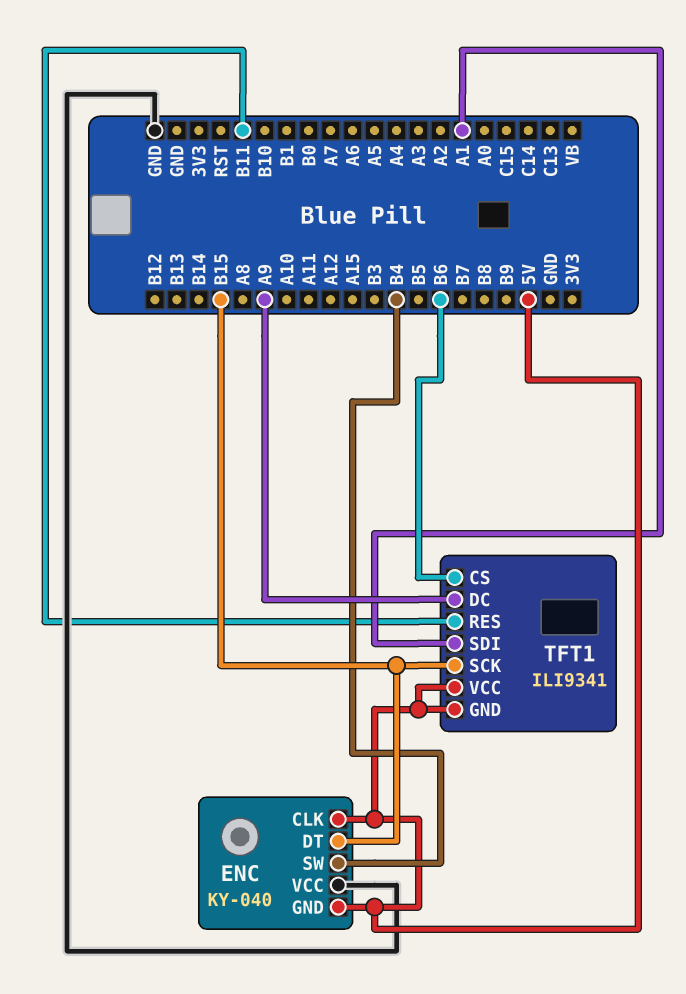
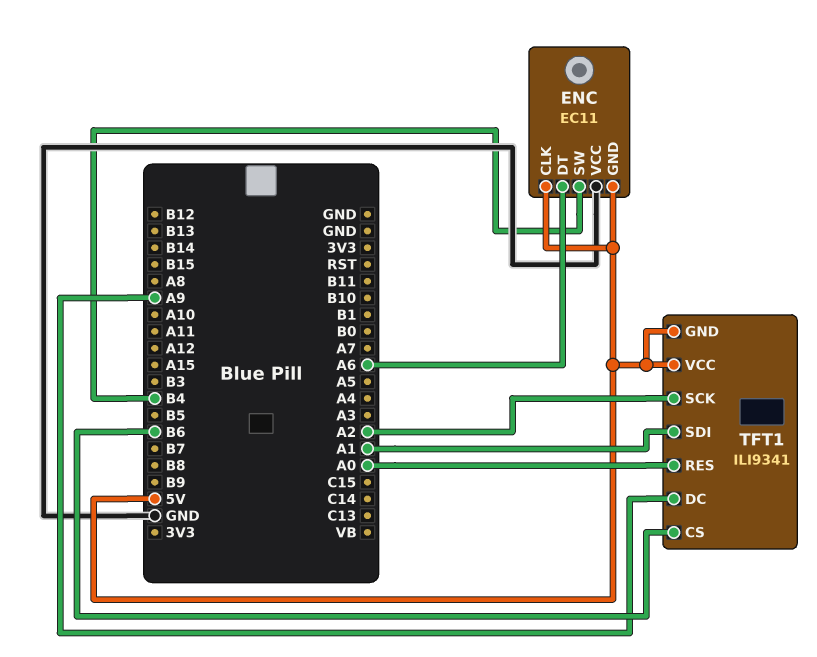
ENC: KY-040 -> EC11
ENC pin DT: B15 -> A6
TFT1 pin RES: B11 -> A0
TFT1 pin SCK: B15 -> A2

